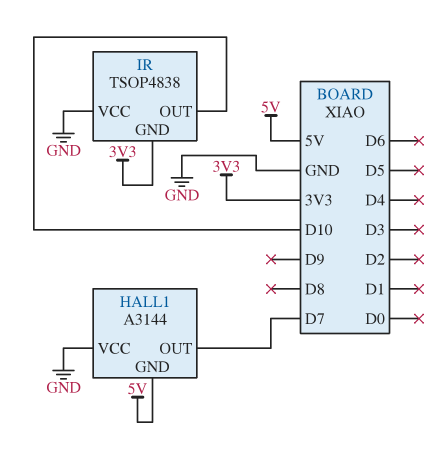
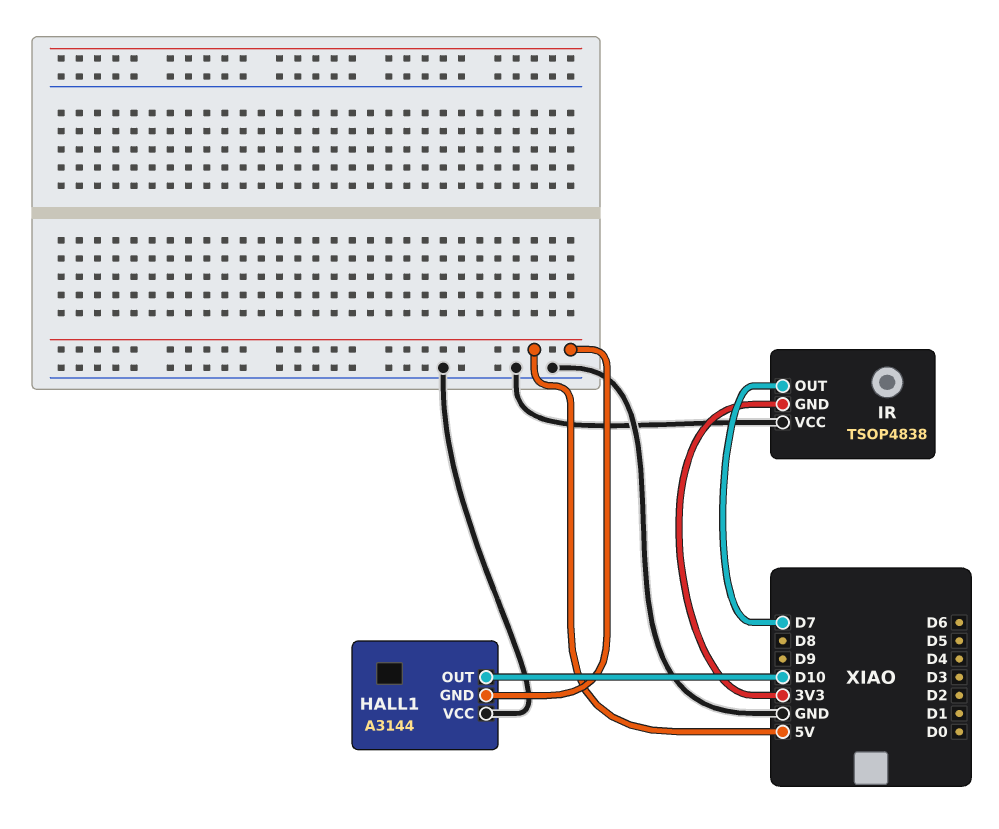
HALL1 pin OUT: D7 -> D10
IR pin OUT: D10 -> D7

